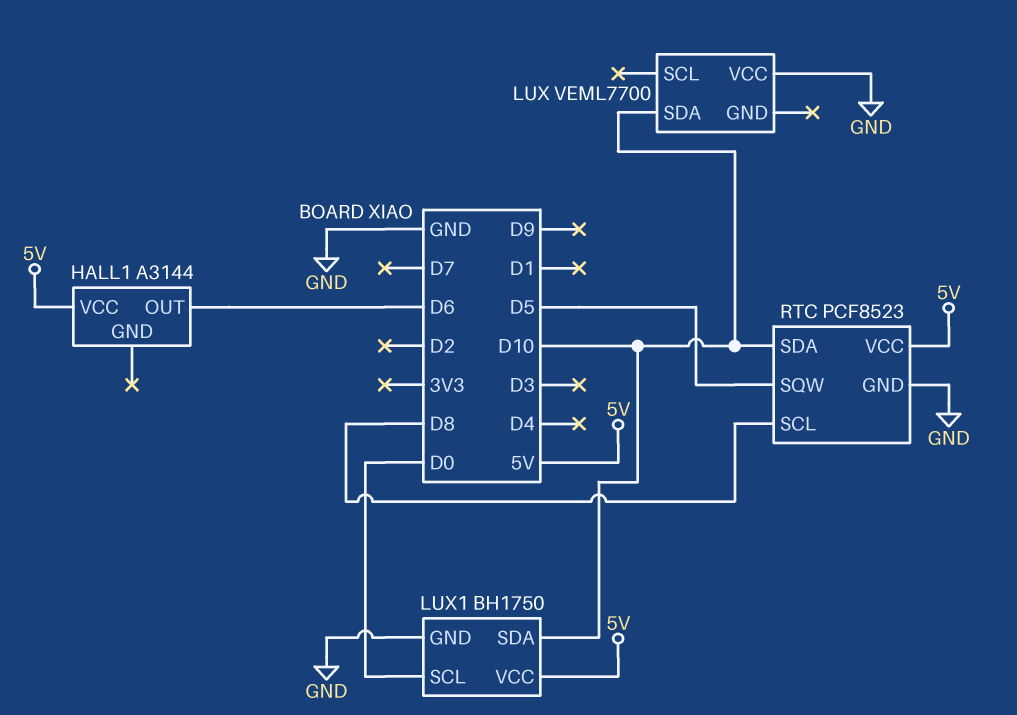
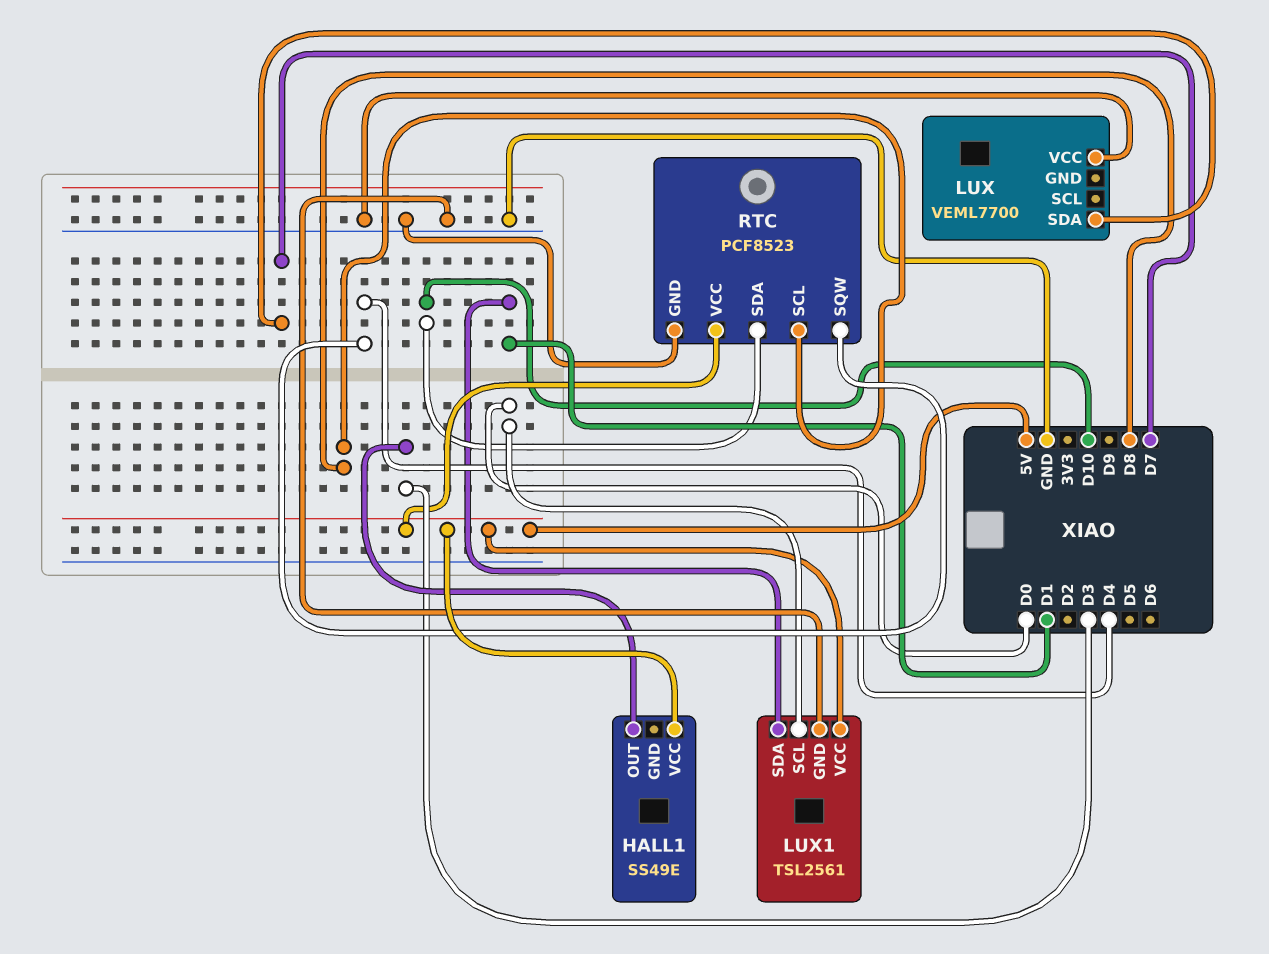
HALL1: A3144 -> SS49E
HALL1 pin OUT: D6 -> D3
LUX pin SDA: D10 -> D7
LUX1: BH1750 -> TSL2561
LUX1 pin SDA: D10 -> D1
RTC pin SQW: D5 -> D4

